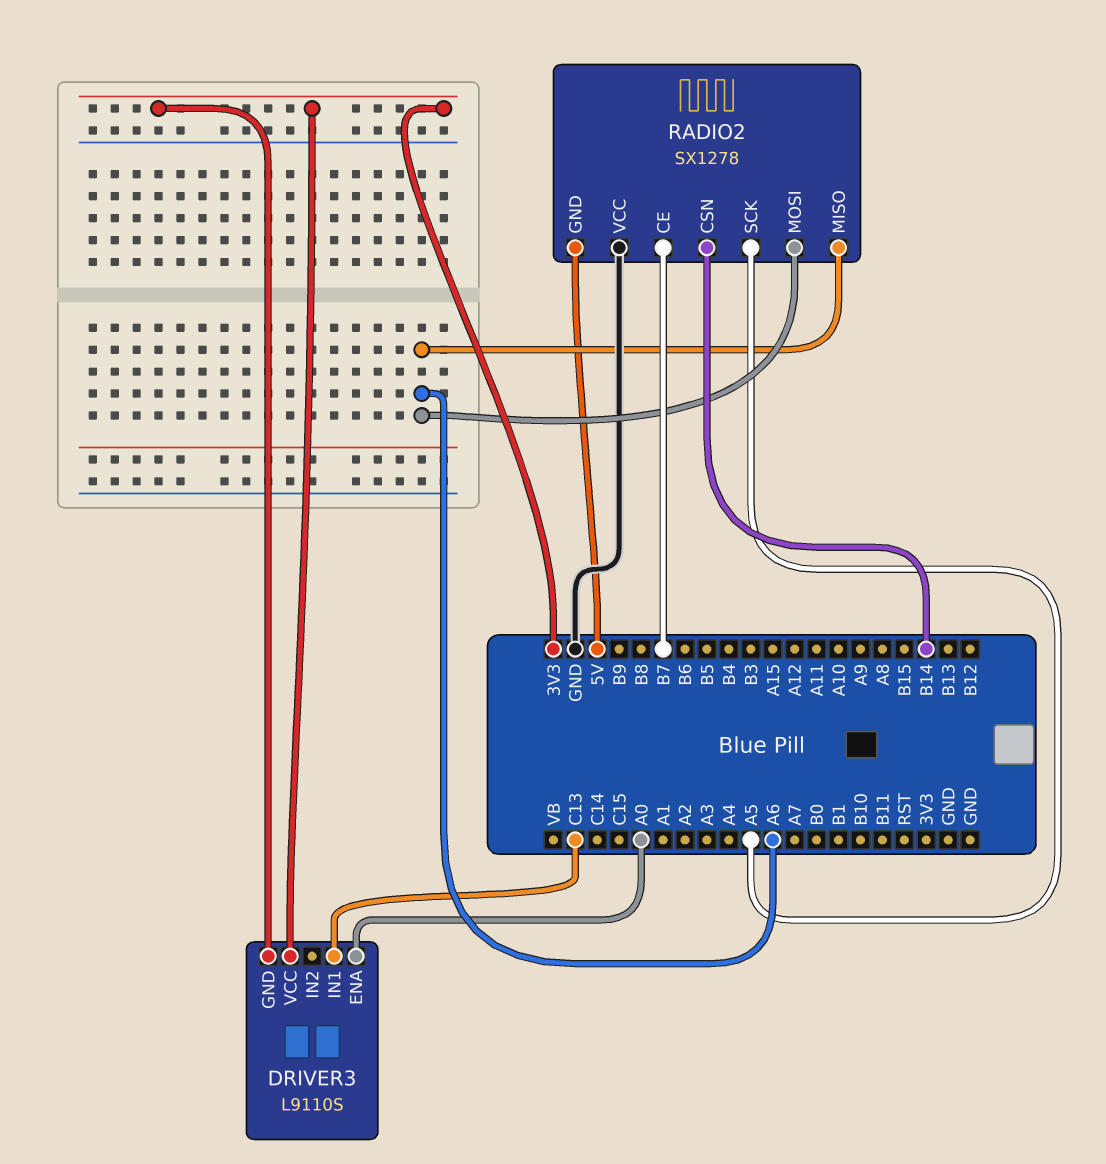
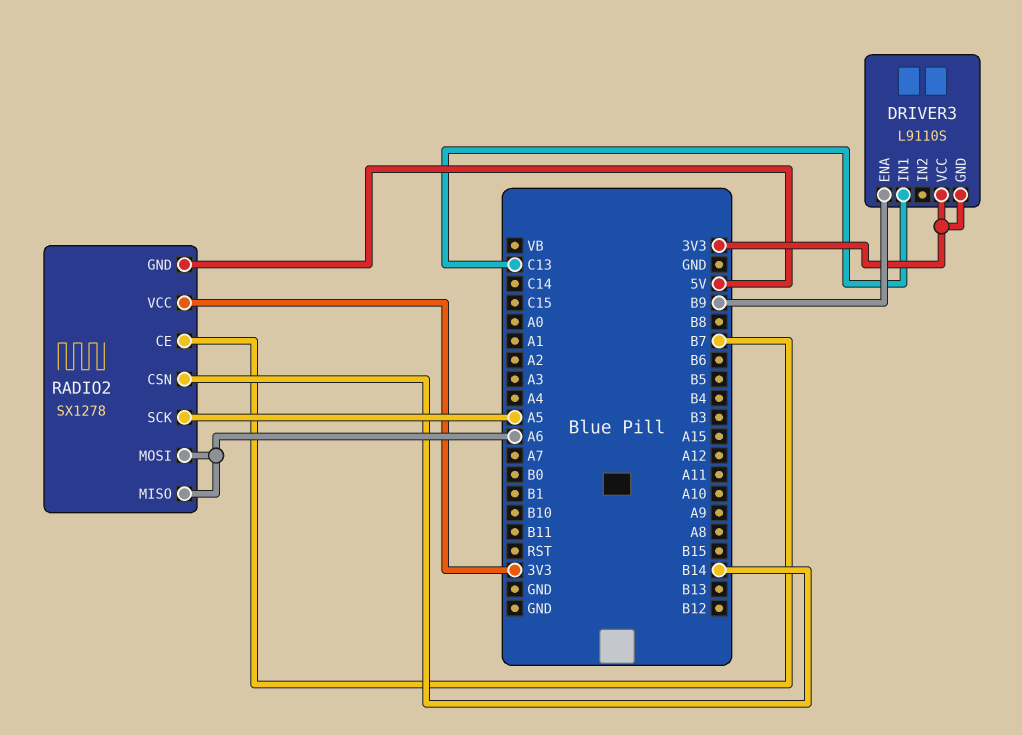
DRIVER3 pin ENA: A0 -> B9
RADIO2 pin VCC: GND -> 3V3

